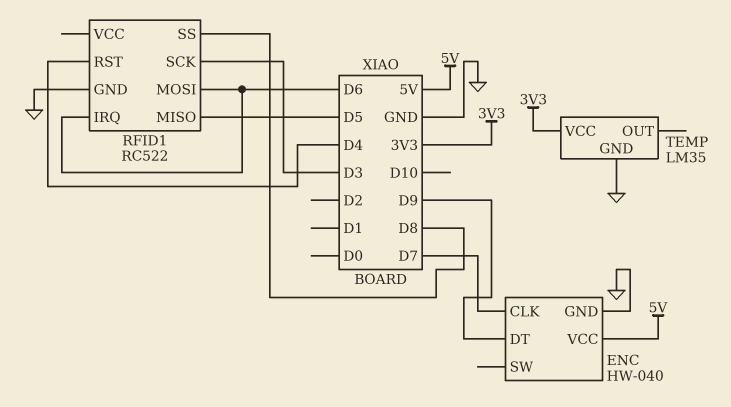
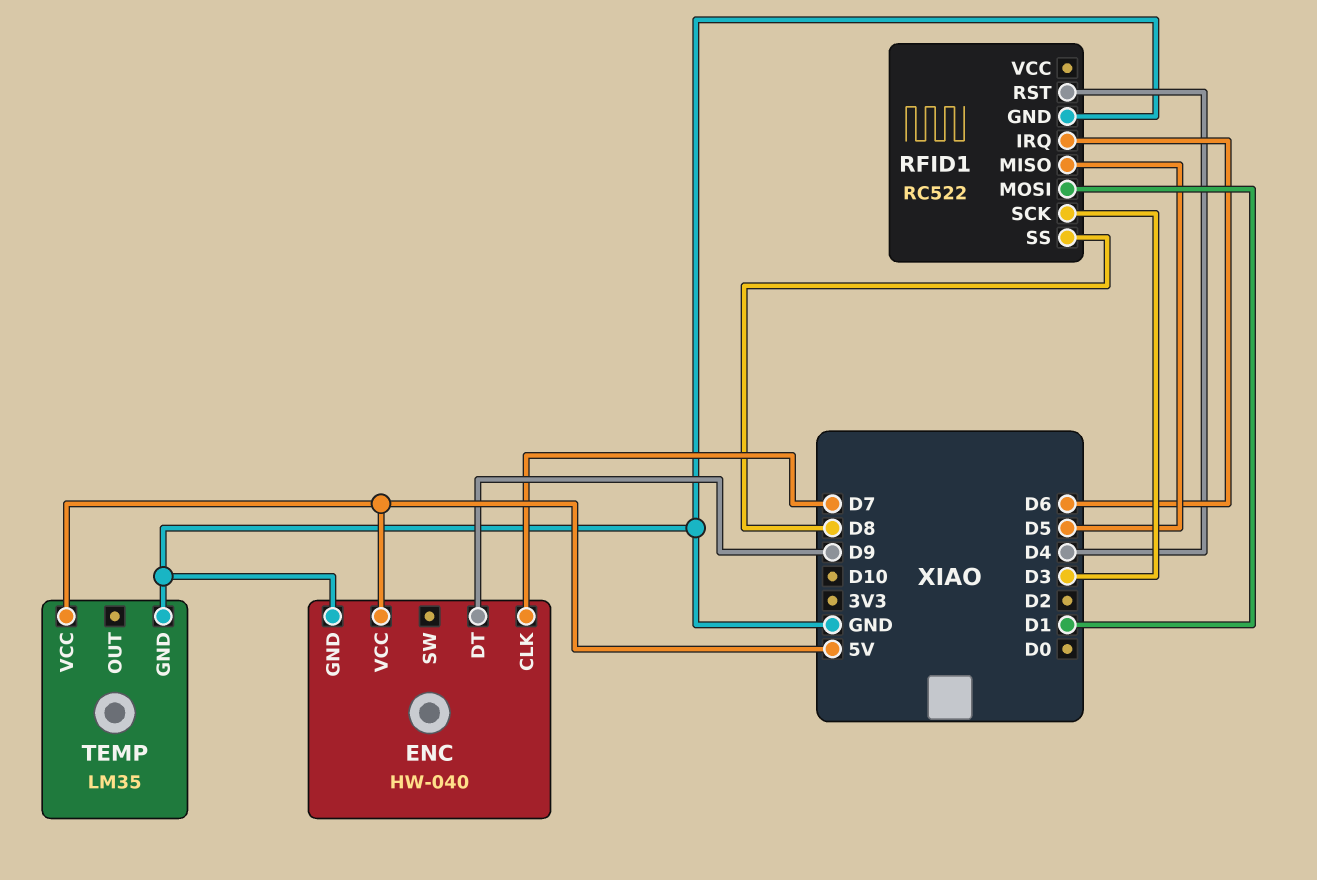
RFID1 pin MOSI: D6 -> D1
TEMP pin VCC: 3V3 -> 5V

